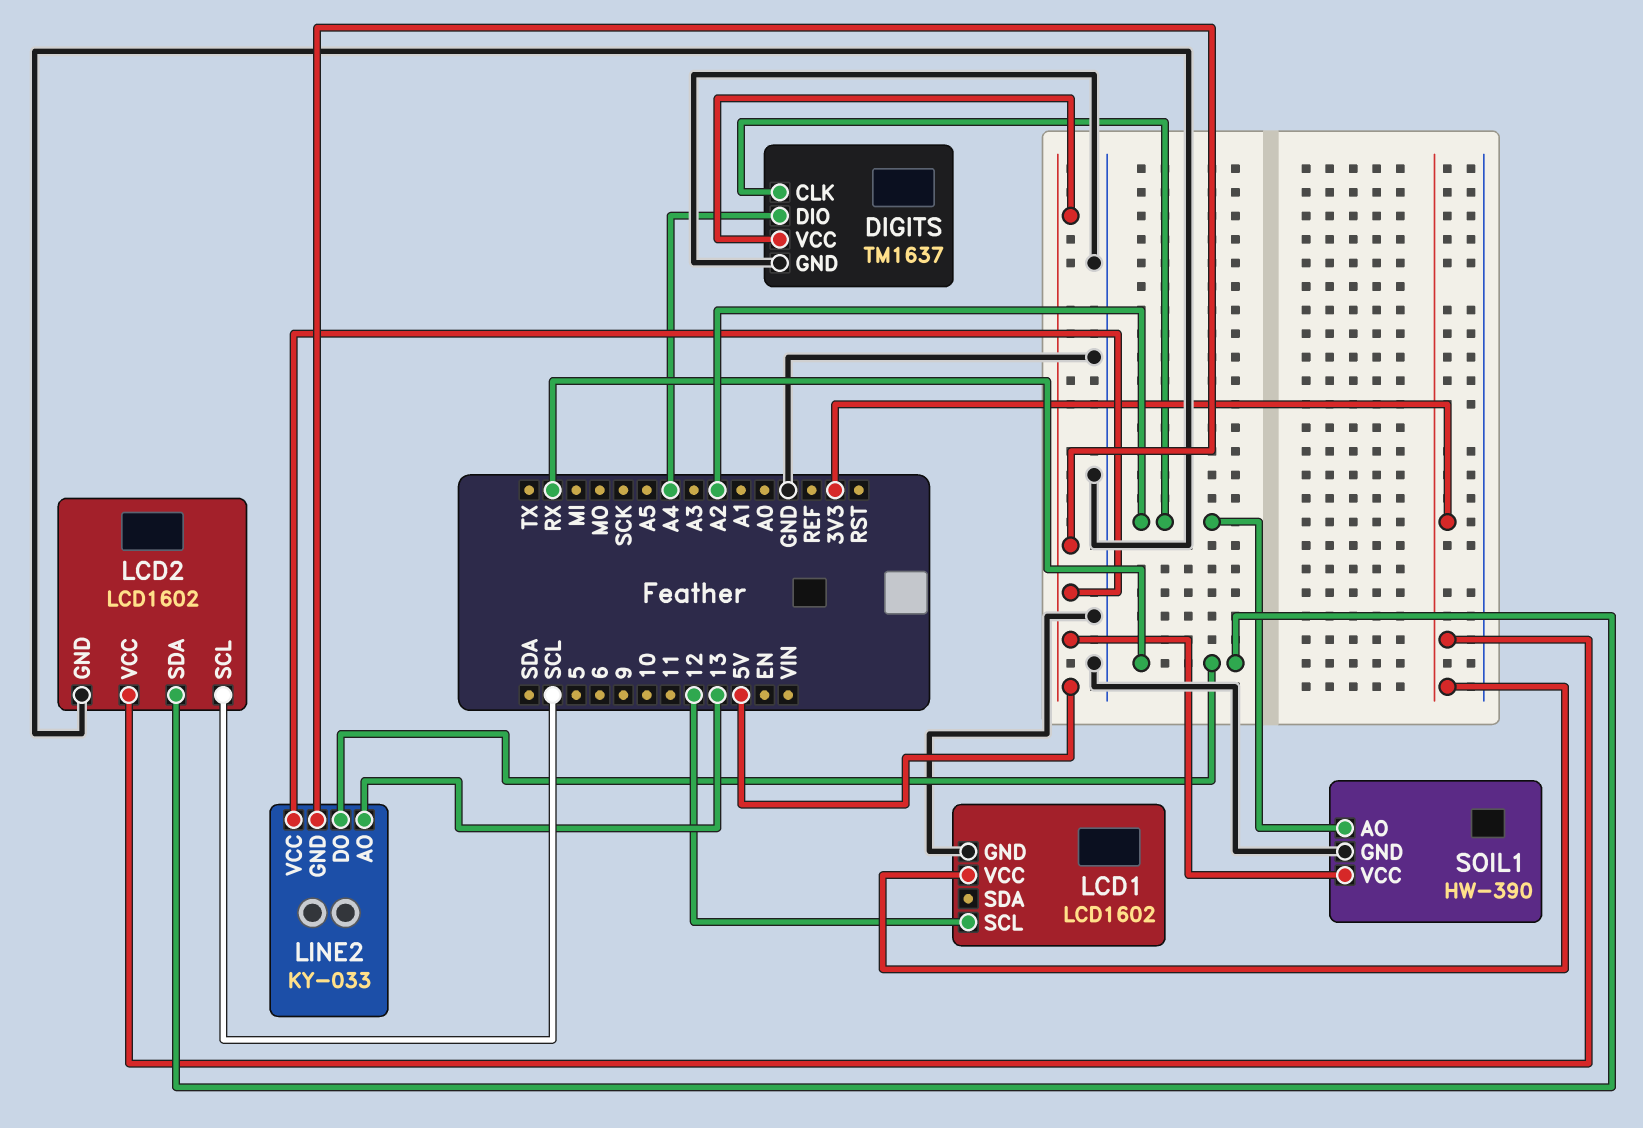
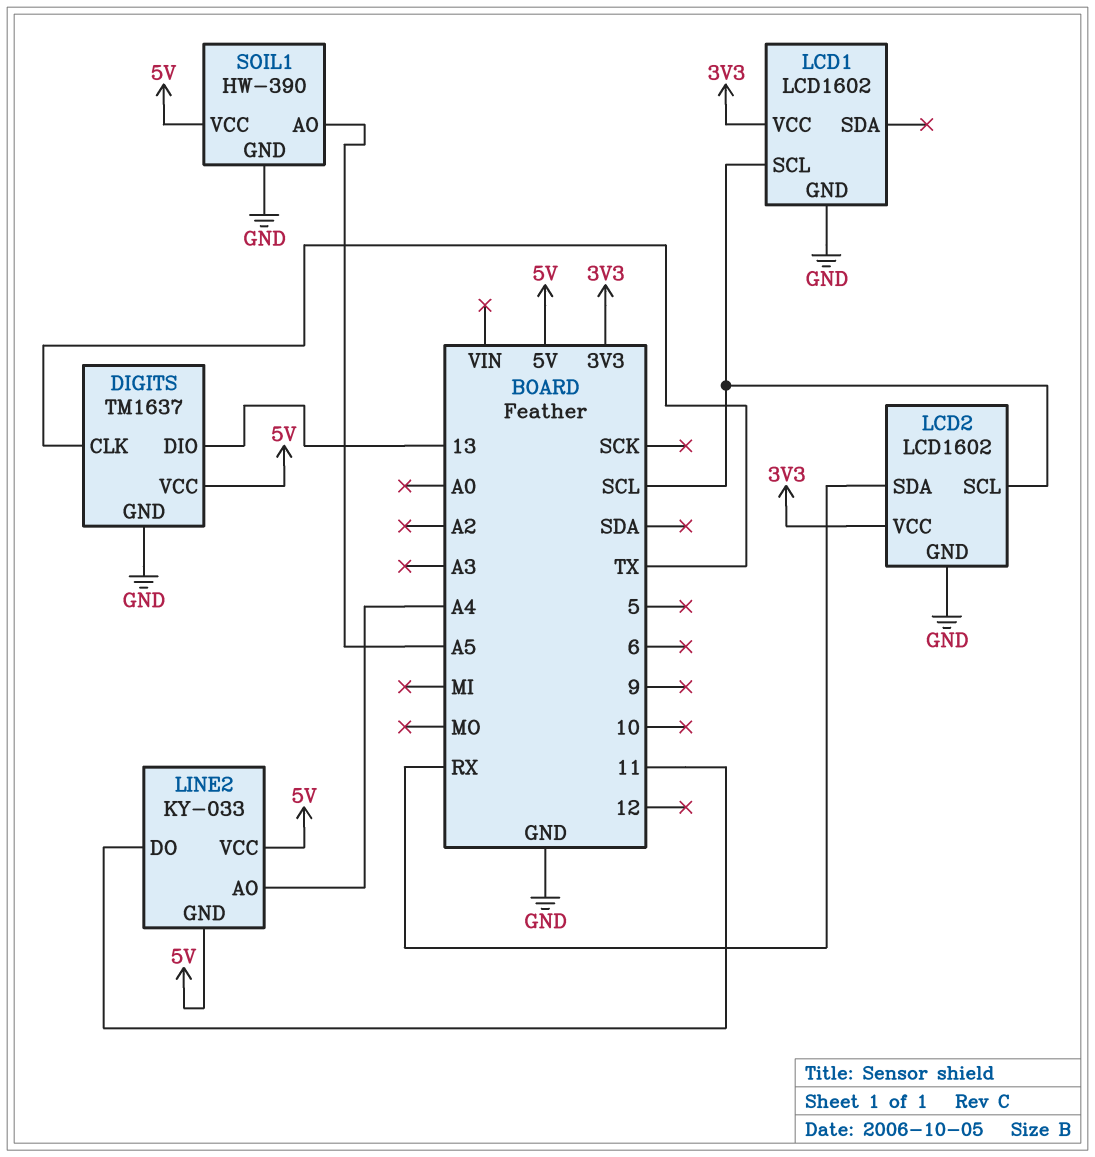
DIGITS pin CLK: A2 -> TX
DIGITS pin DIO: A4 -> 13
LCD1 pin SCL: 12 -> SCL
LINE2 pin AO: 13 -> A4
LINE2 pin DO: RX -> 11
SOIL1 pin AO: A2 -> A5

